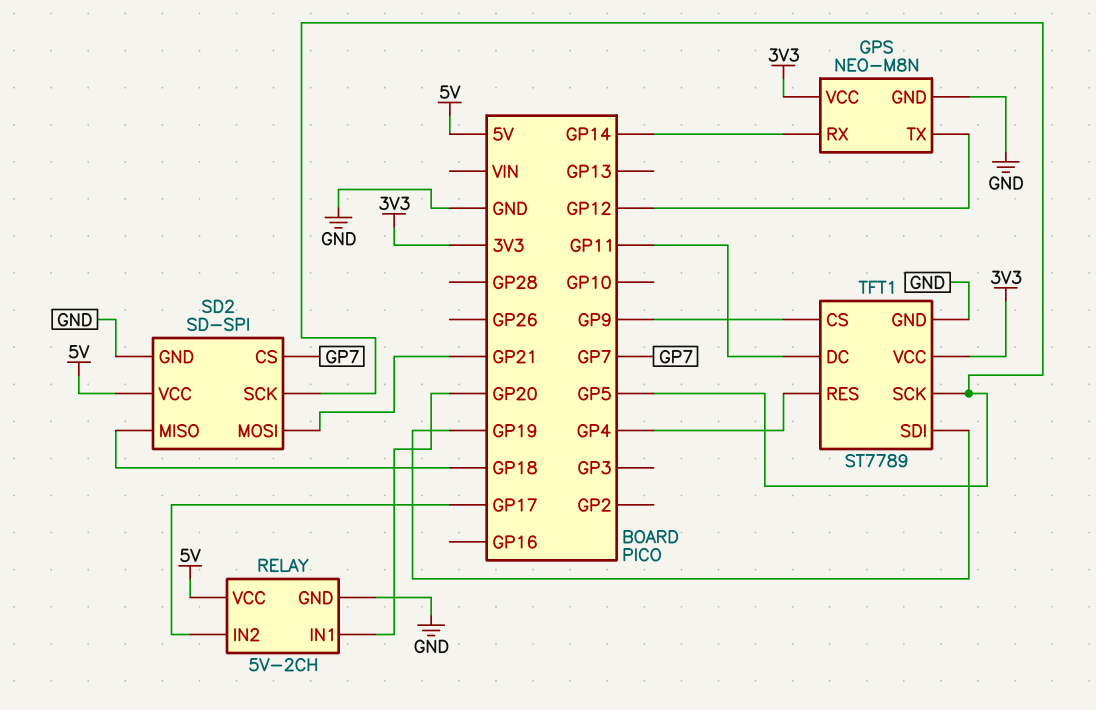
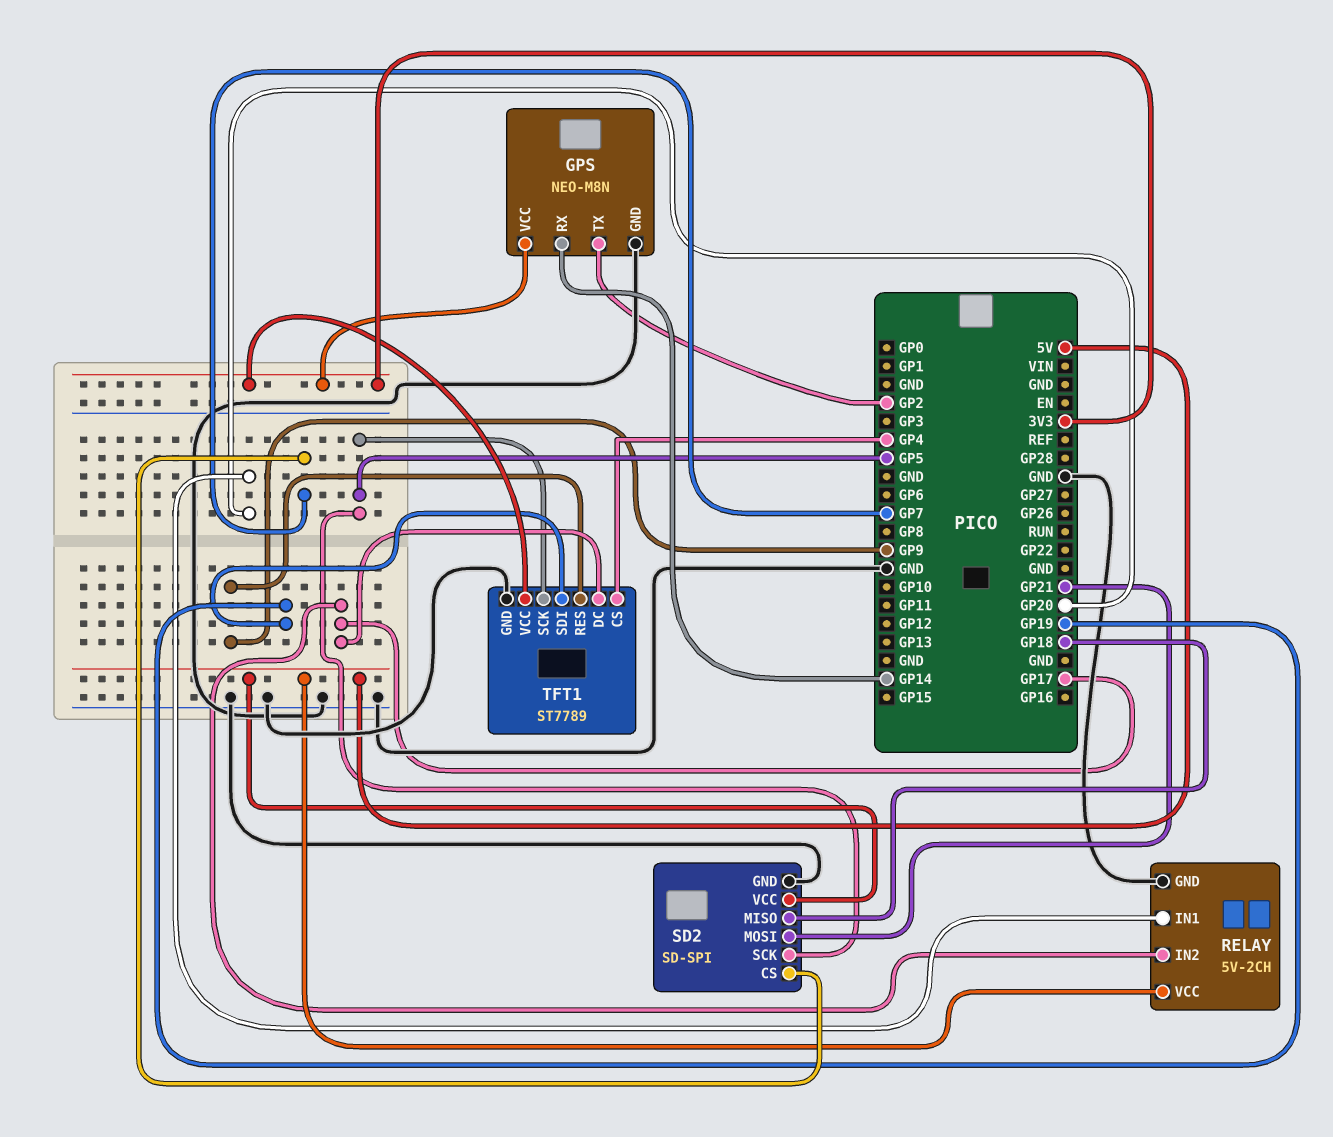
GPS pin TX: GP12 -> GP2
TFT1 pin CS: GP9 -> GP4
TFT1 pin DC: GP11 -> GP17
TFT1 pin RES: GP4 -> GP9

